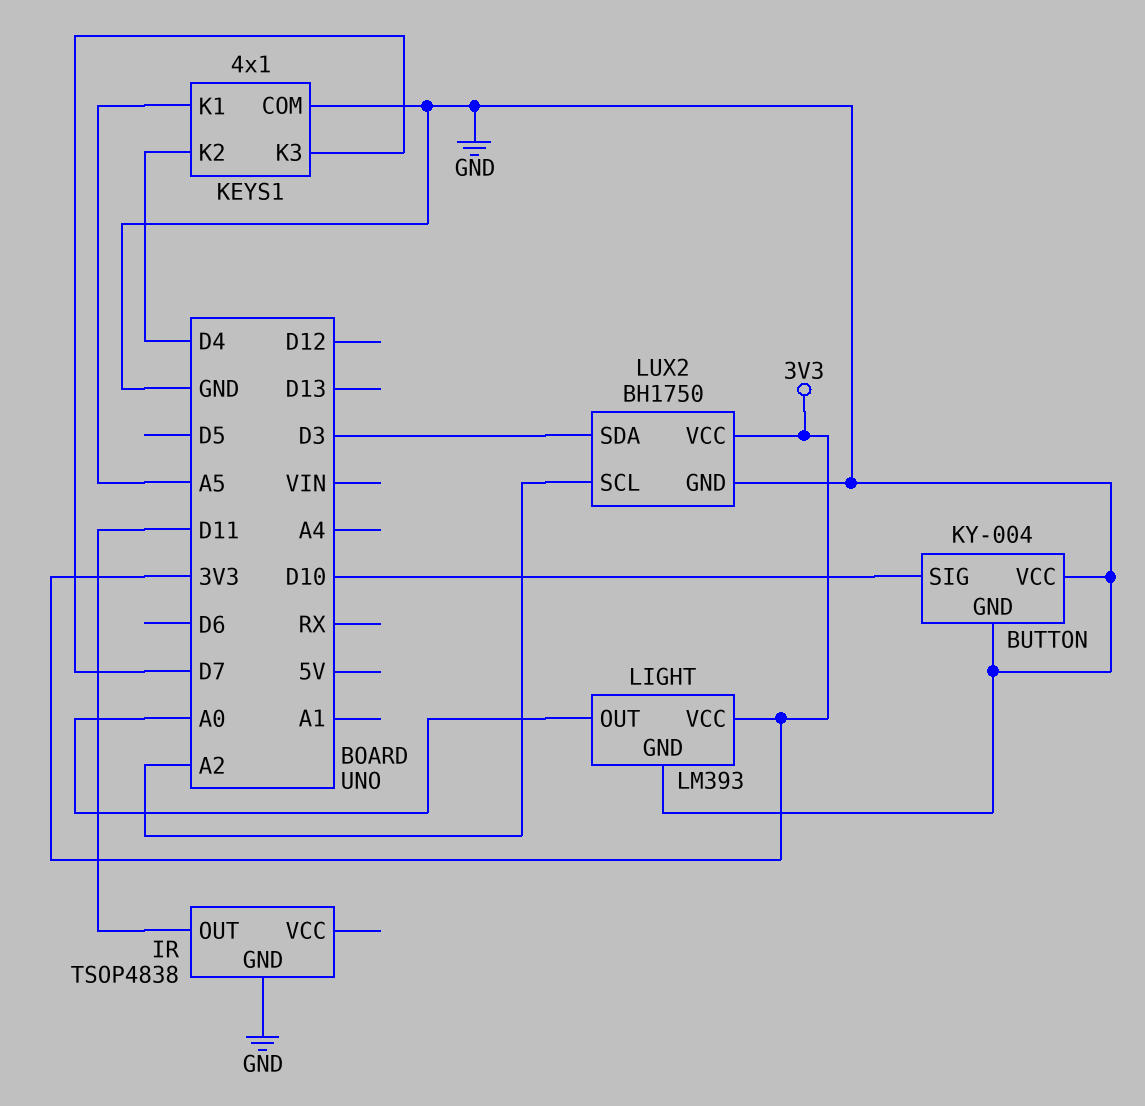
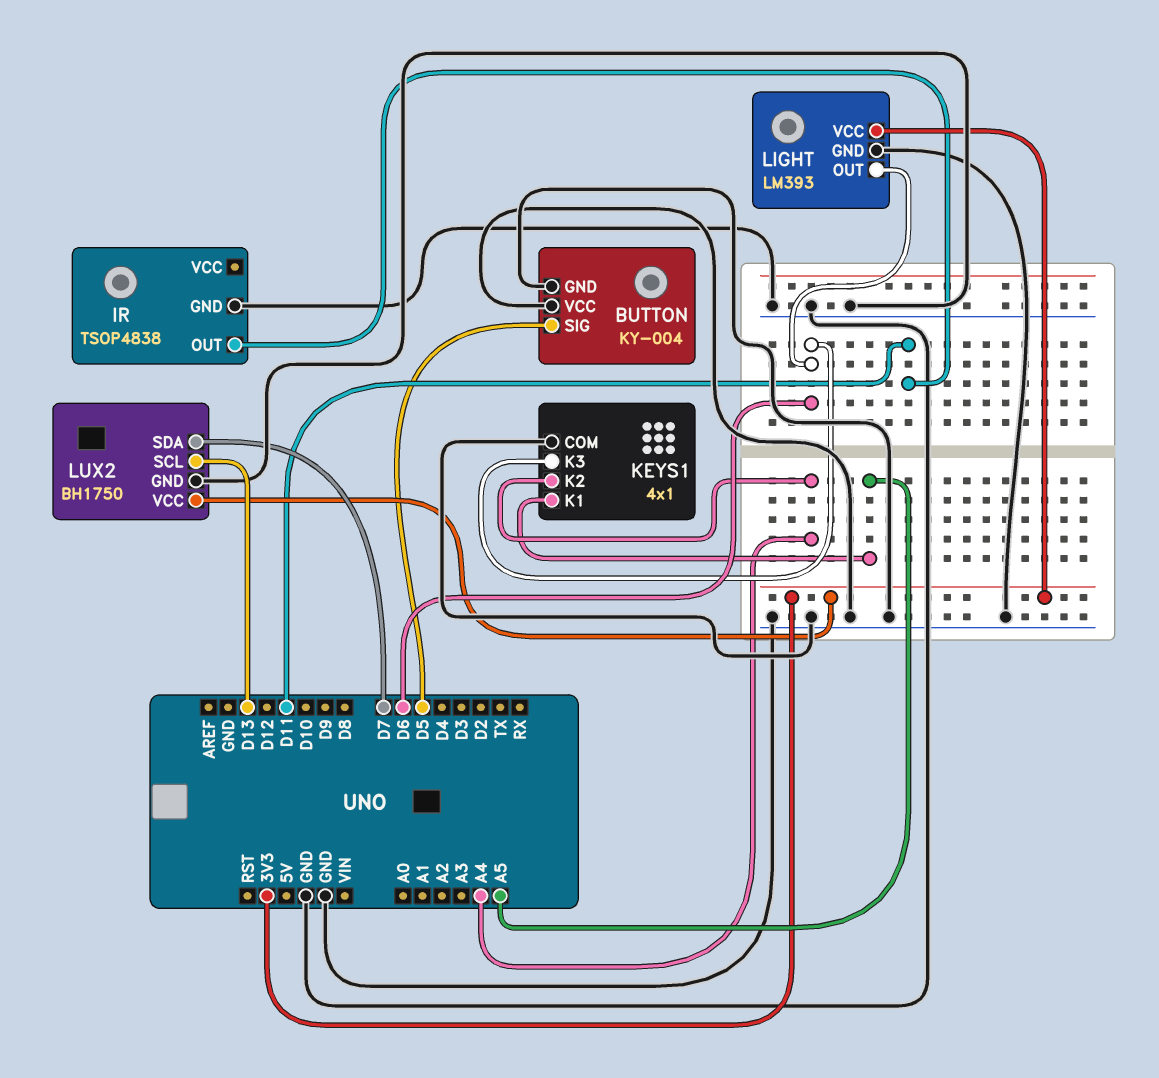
BUTTON pin SIG: D10 -> D5
KEYS1 pin K2: D4 -> A4
KEYS1 pin K3: D7 -> D6
LIGHT pin OUT: A0 -> D6
LUX2 pin SCL: A2 -> D13
LUX2 pin SDA: D3 -> D7

